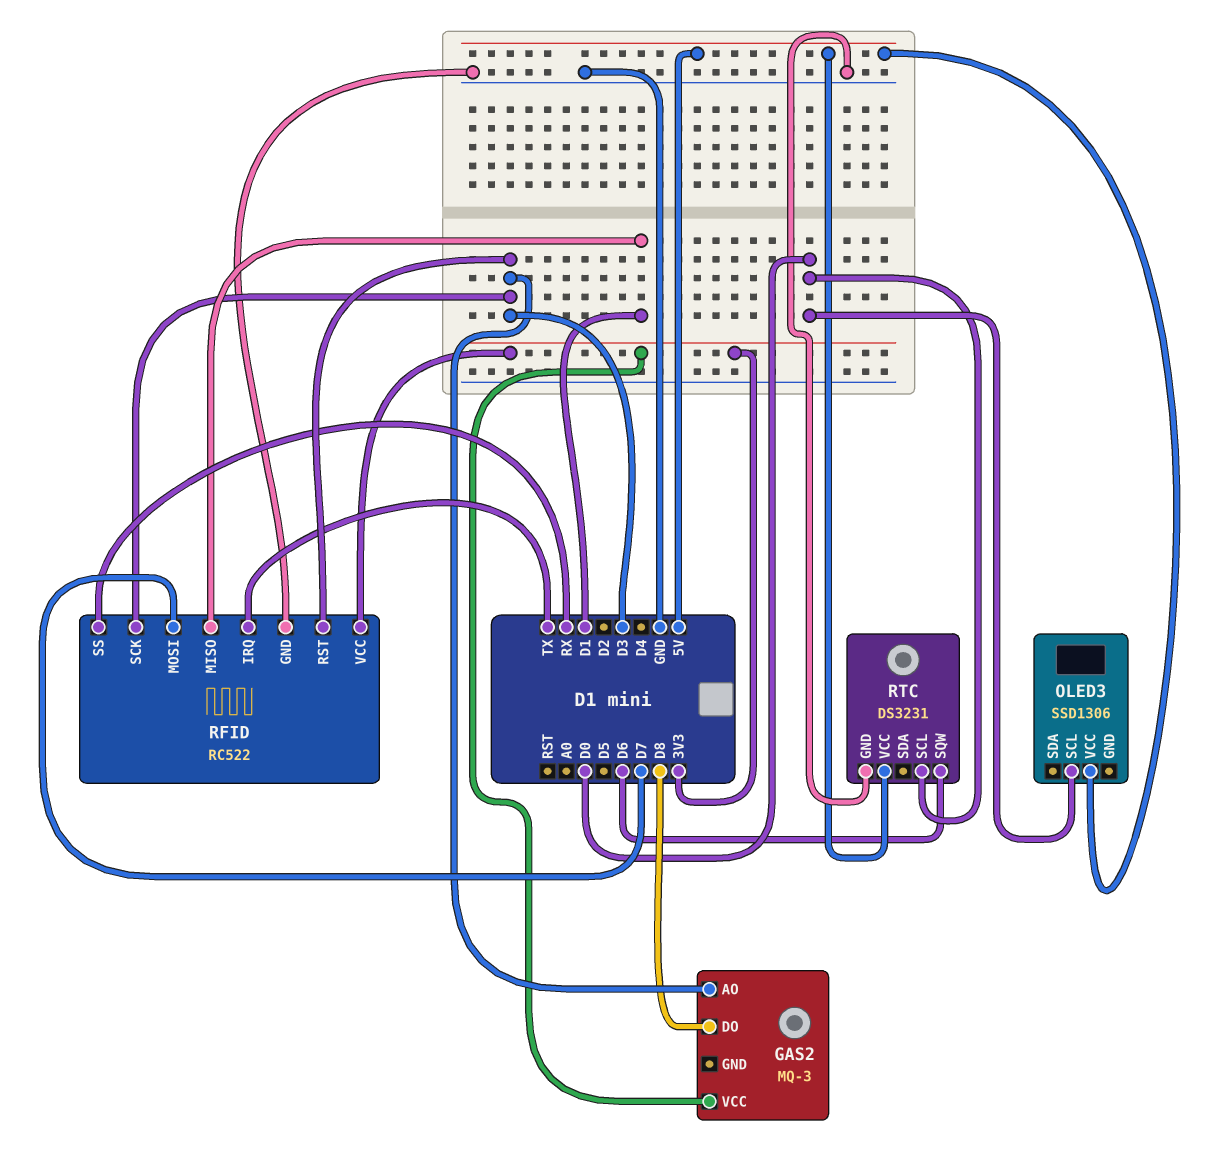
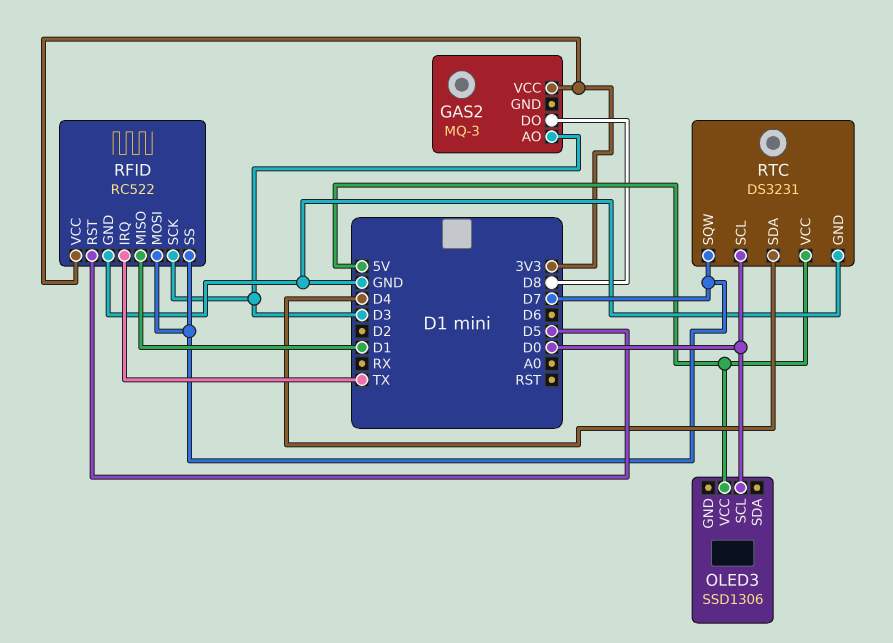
RFID pin RST: D3 -> D5
RFID pin SS: RX -> D7
RTC pin SDA: none -> D4
RTC pin SQW: D6 -> D7

